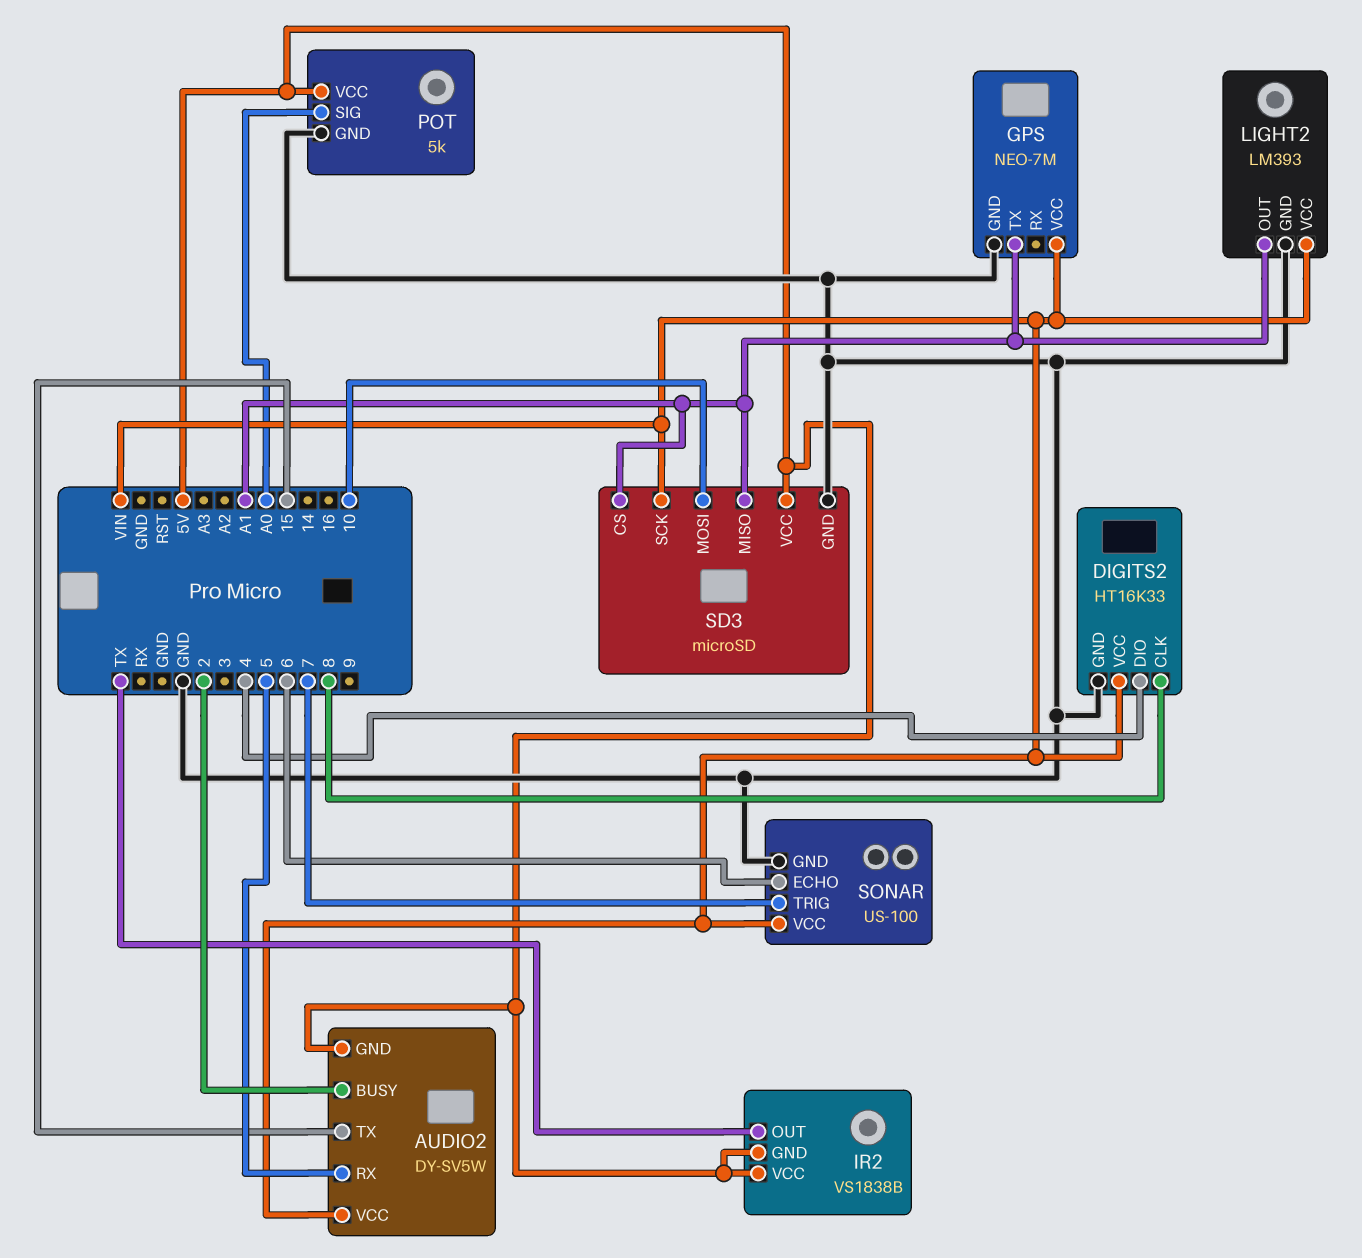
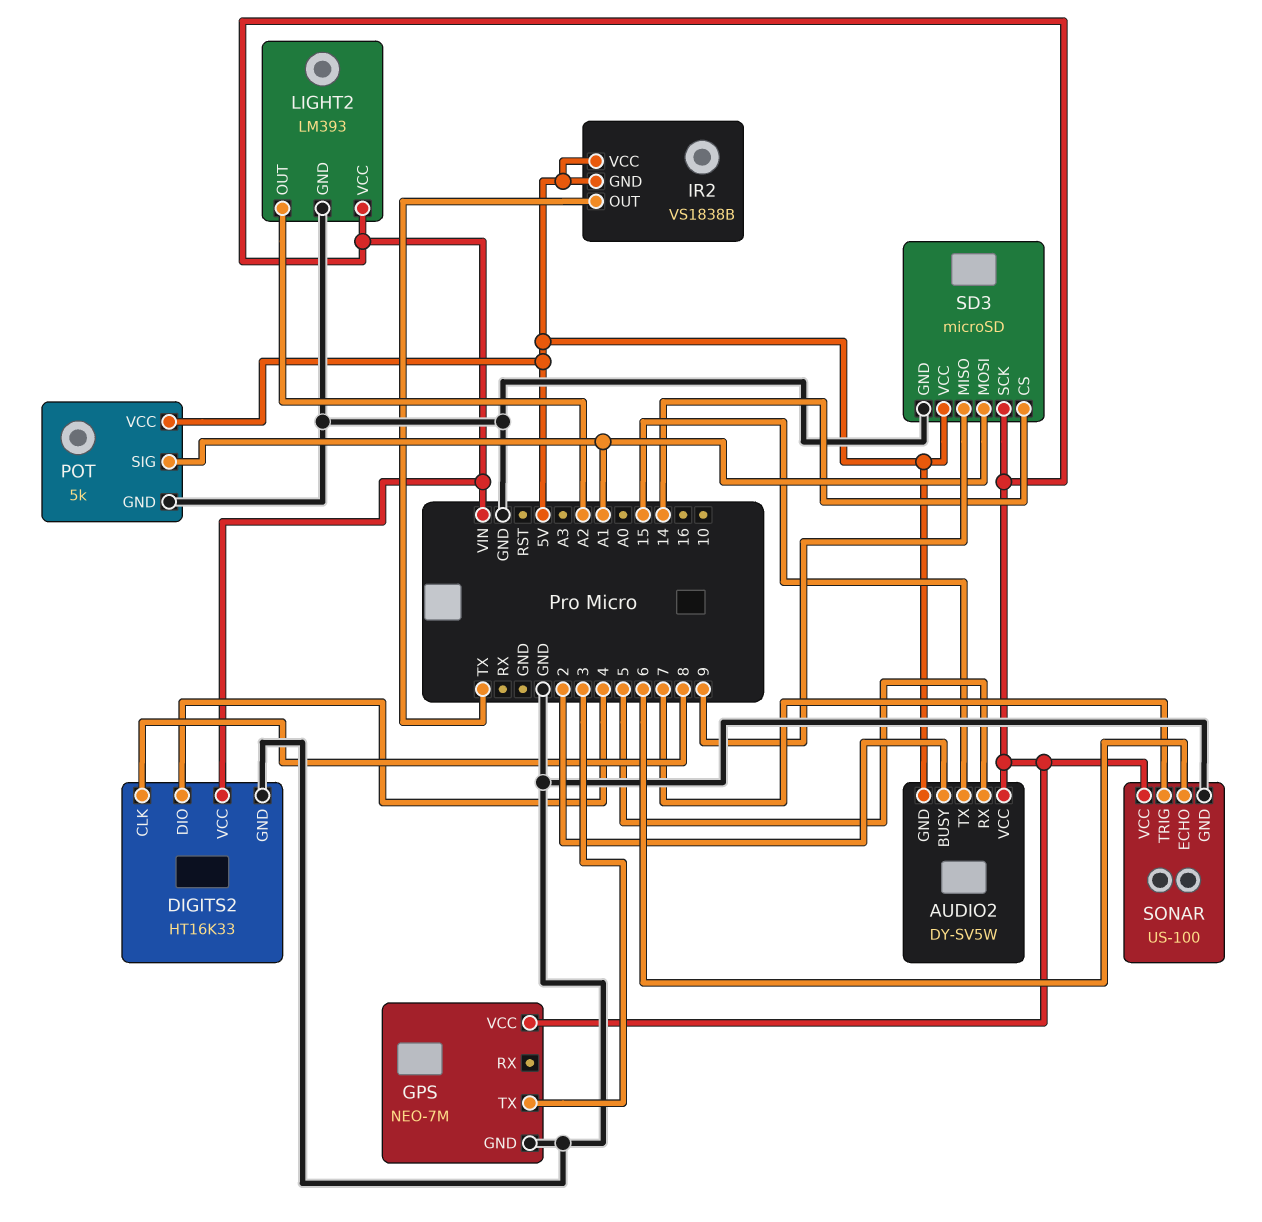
GPS pin TX: A1 -> 3
LIGHT2 pin OUT: A1 -> A2
POT pin SIG: A0 -> A1
SD3 pin CS: A1 -> 14
SD3 pin MISO: A1 -> 9
SD3 pin MOSI: 10 -> A1

